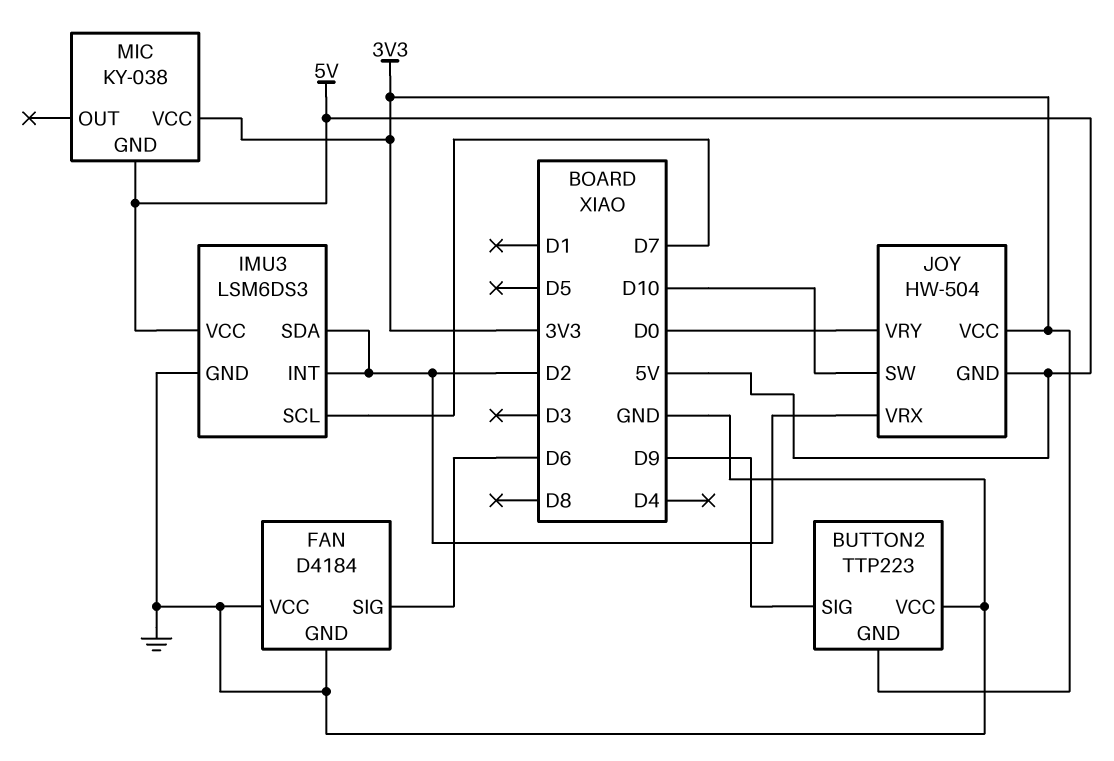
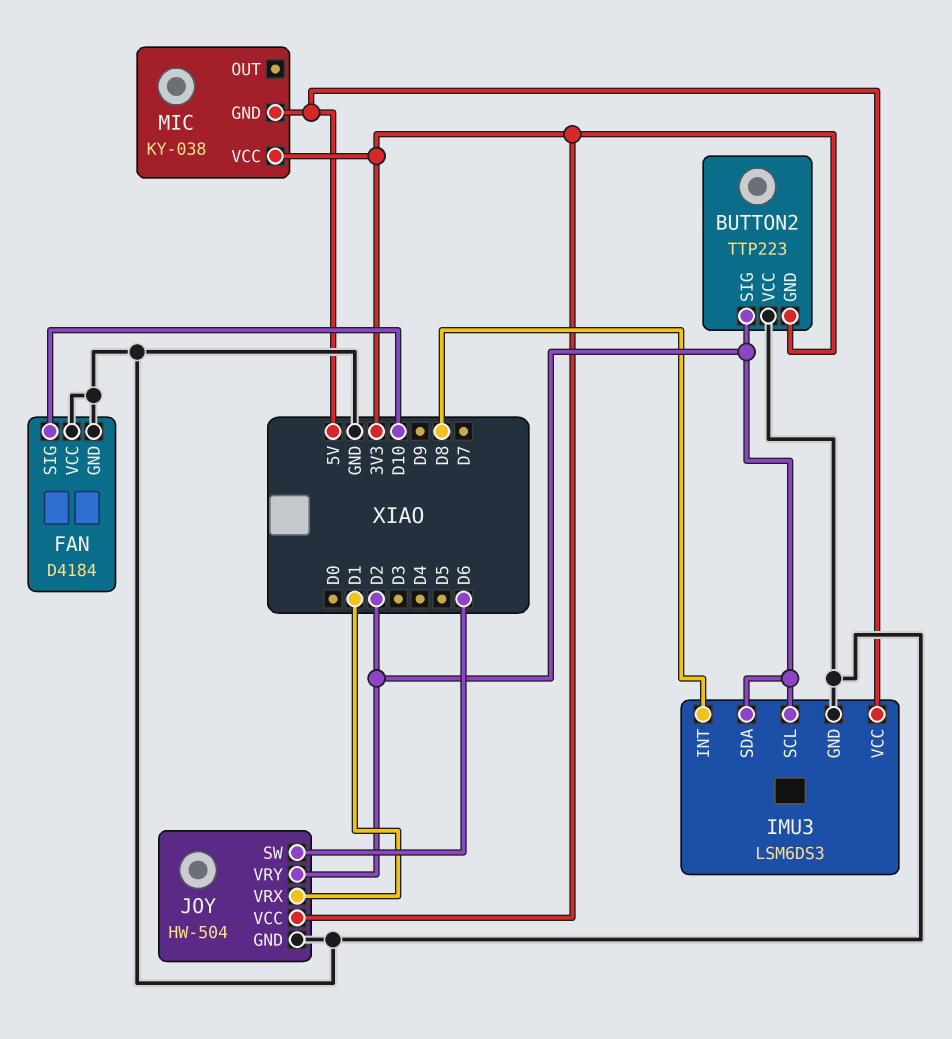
BUTTON2 pin SIG: D9 -> D2
FAN pin SIG: D6 -> D10
IMU3 pin INT: D2 -> D8
IMU3 pin SCL: D7 -> D2
JOY pin GND: 5V -> GND
JOY pin SW: D10 -> D6
JOY pin VRX: D2 -> D1
JOY pin VRY: D0 -> D2

